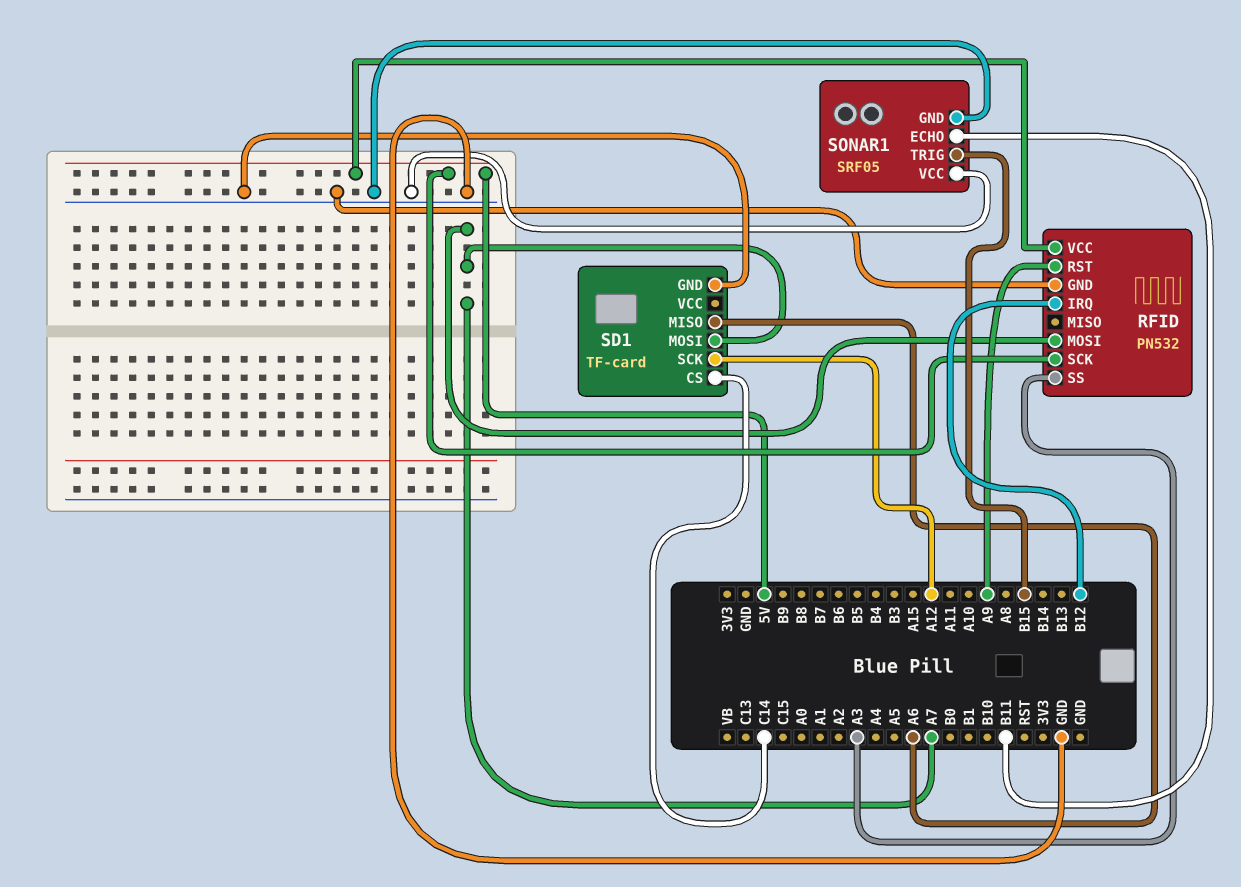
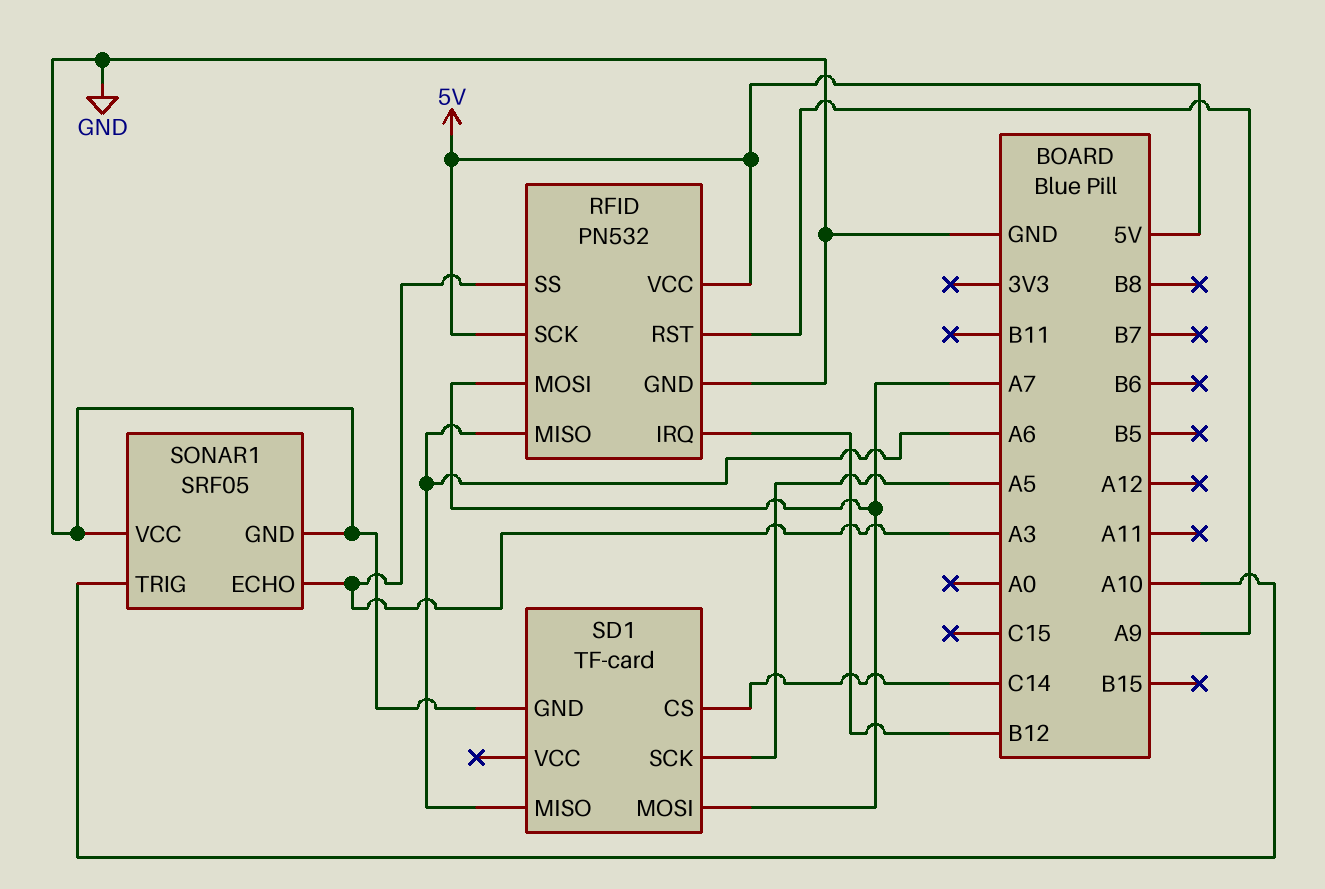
RFID pin MISO: none -> A6
SD1 pin SCK: A12 -> A5
SONAR1 pin ECHO: B11 -> A3
SONAR1 pin TRIG: B15 -> A10

